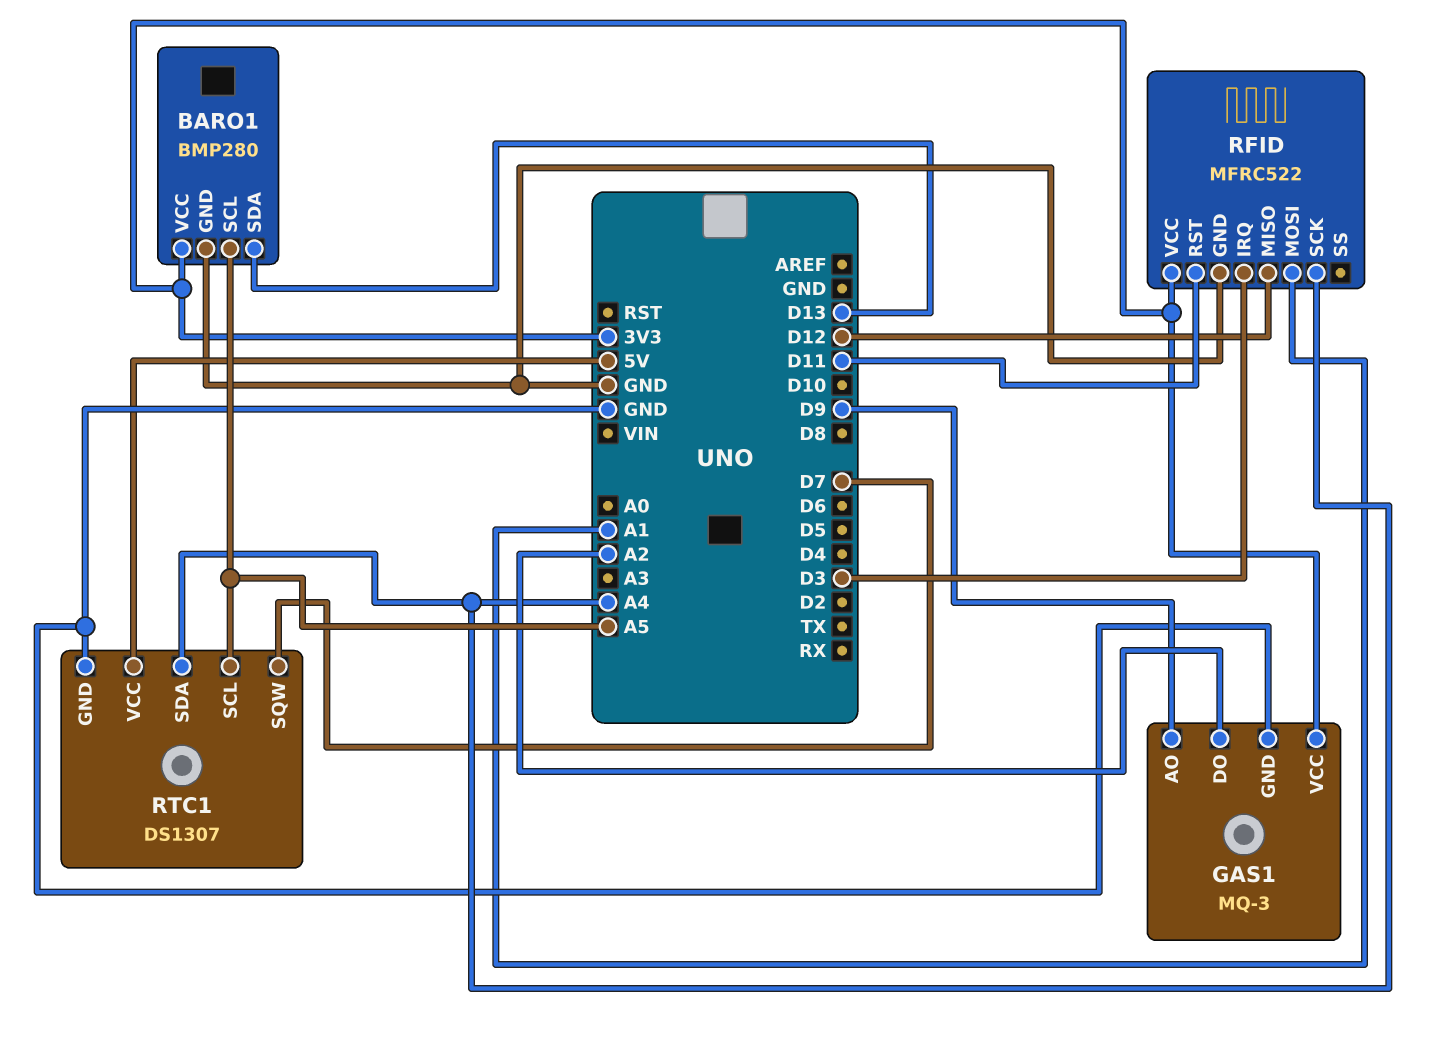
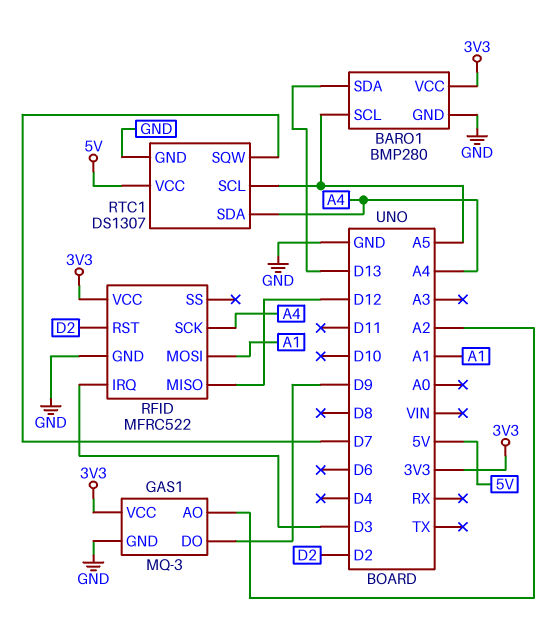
GAS1 pin AO: D9 -> A2
GAS1 pin DO: A2 -> D9
RFID pin RST: D11 -> D2

